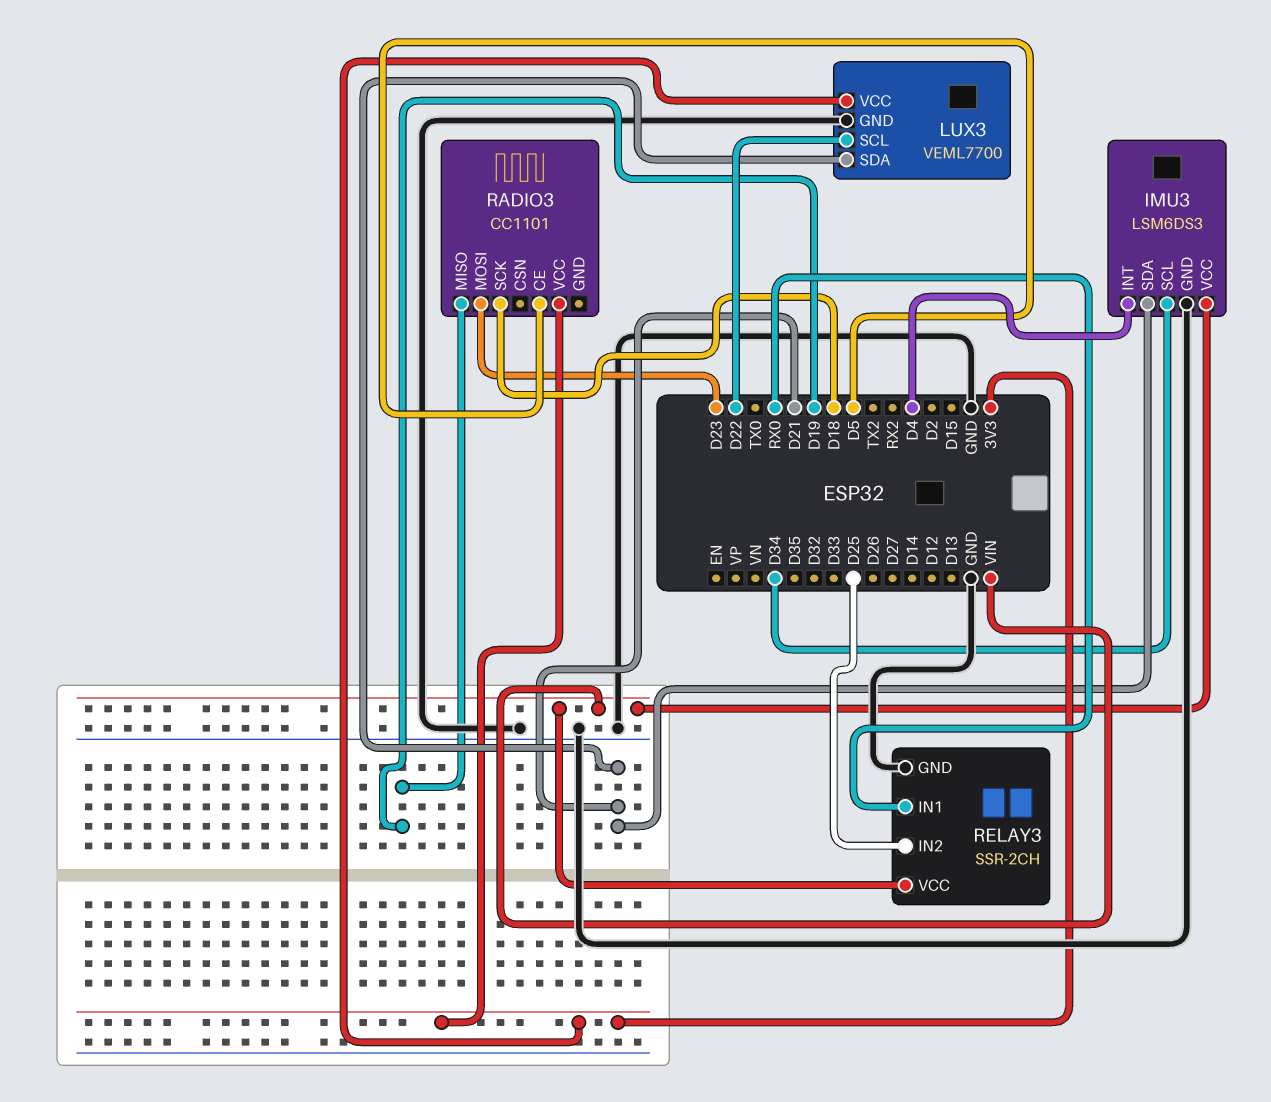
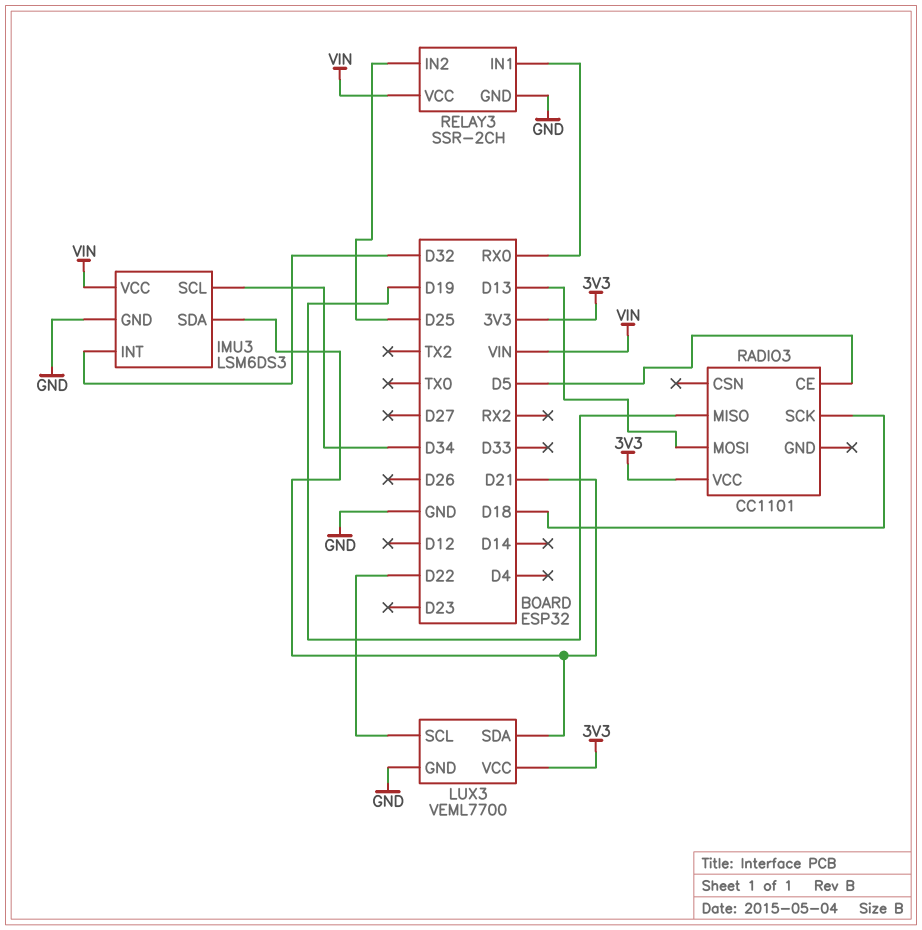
IMU3 pin INT: D4 -> D32
RADIO3 pin MOSI: D23 -> D13

